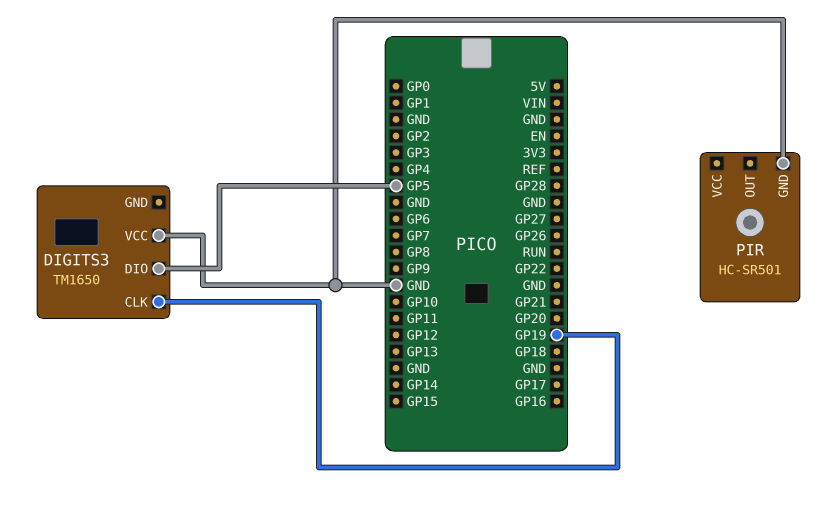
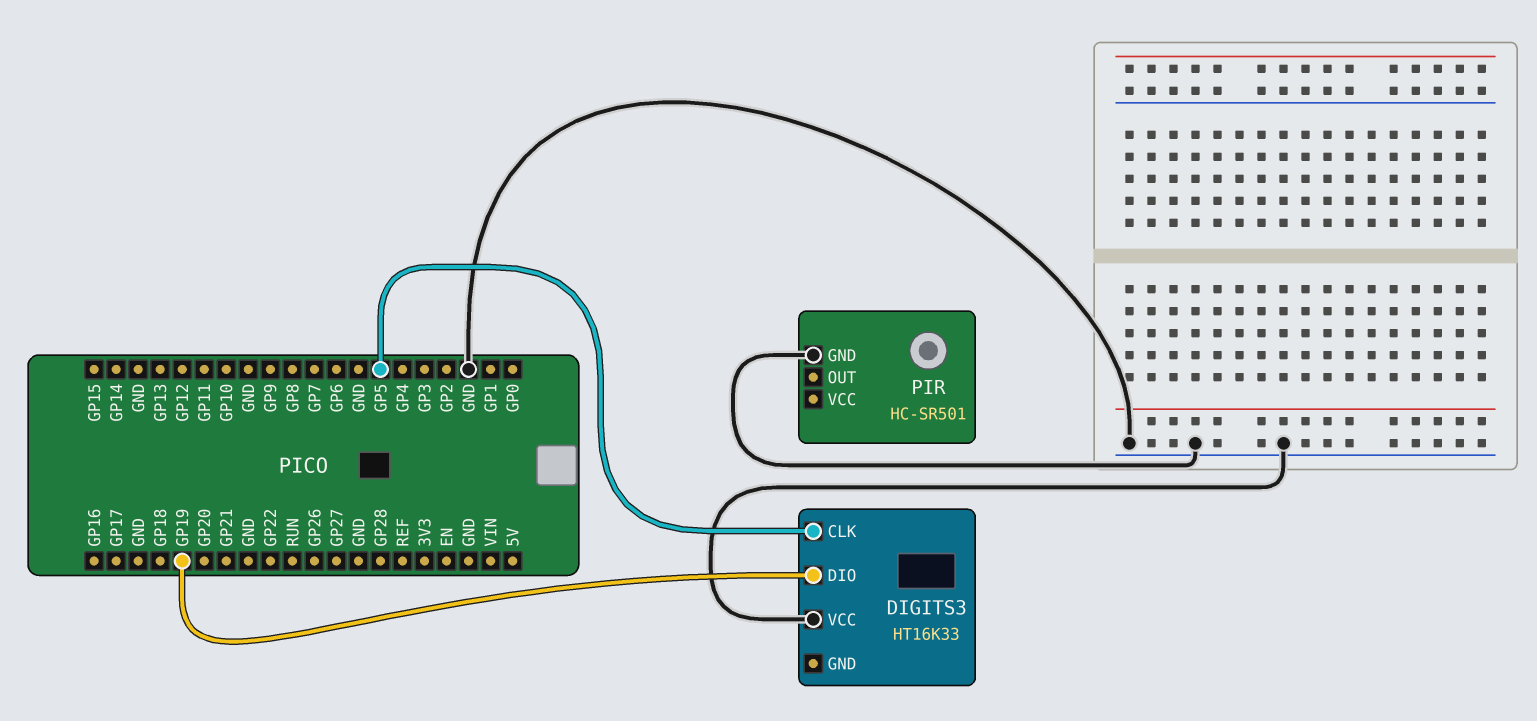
DIGITS3: TM1650 -> HT16K33
DIGITS3 pin CLK: GP19 -> GP5
DIGITS3 pin DIO: GP5 -> GP19

